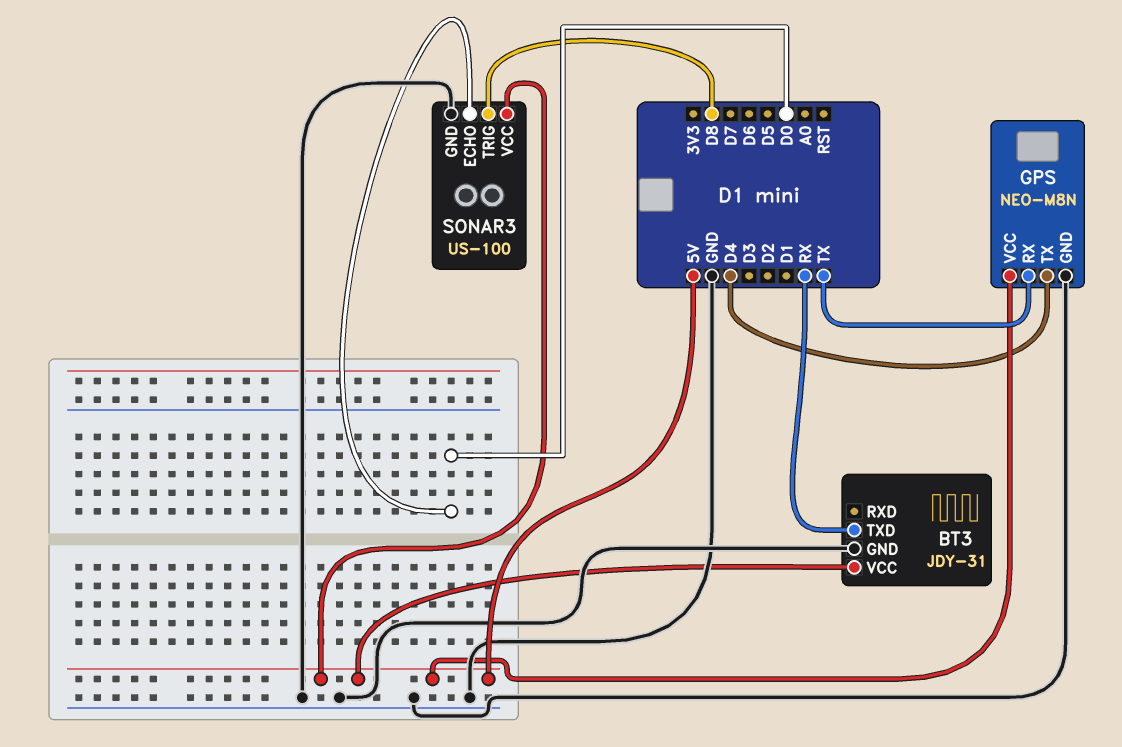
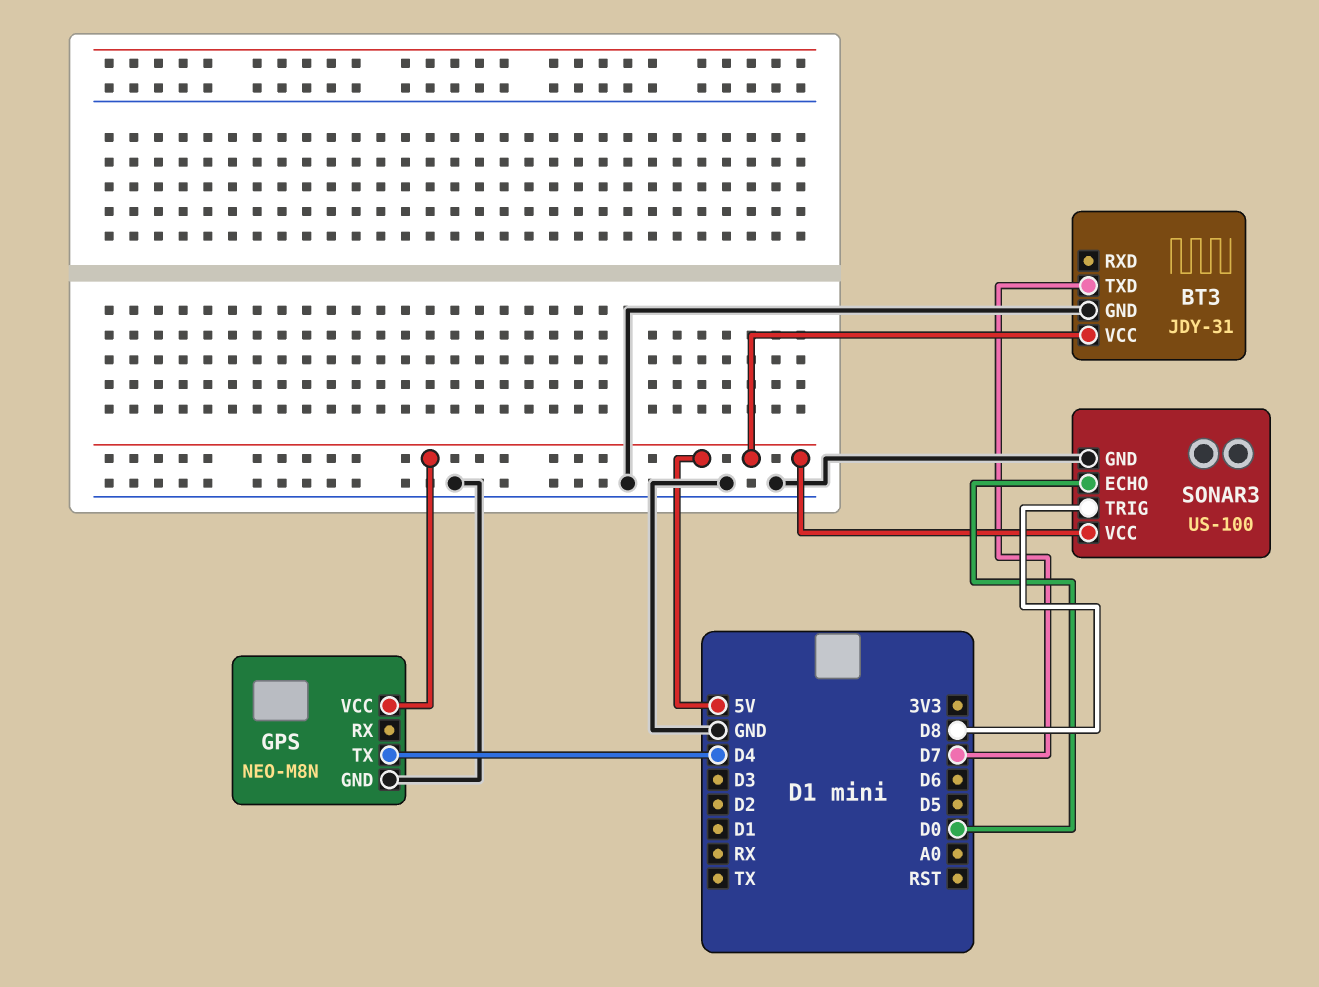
BT3 pin TXD: RX -> D7
GPS pin RX: TX -> none

